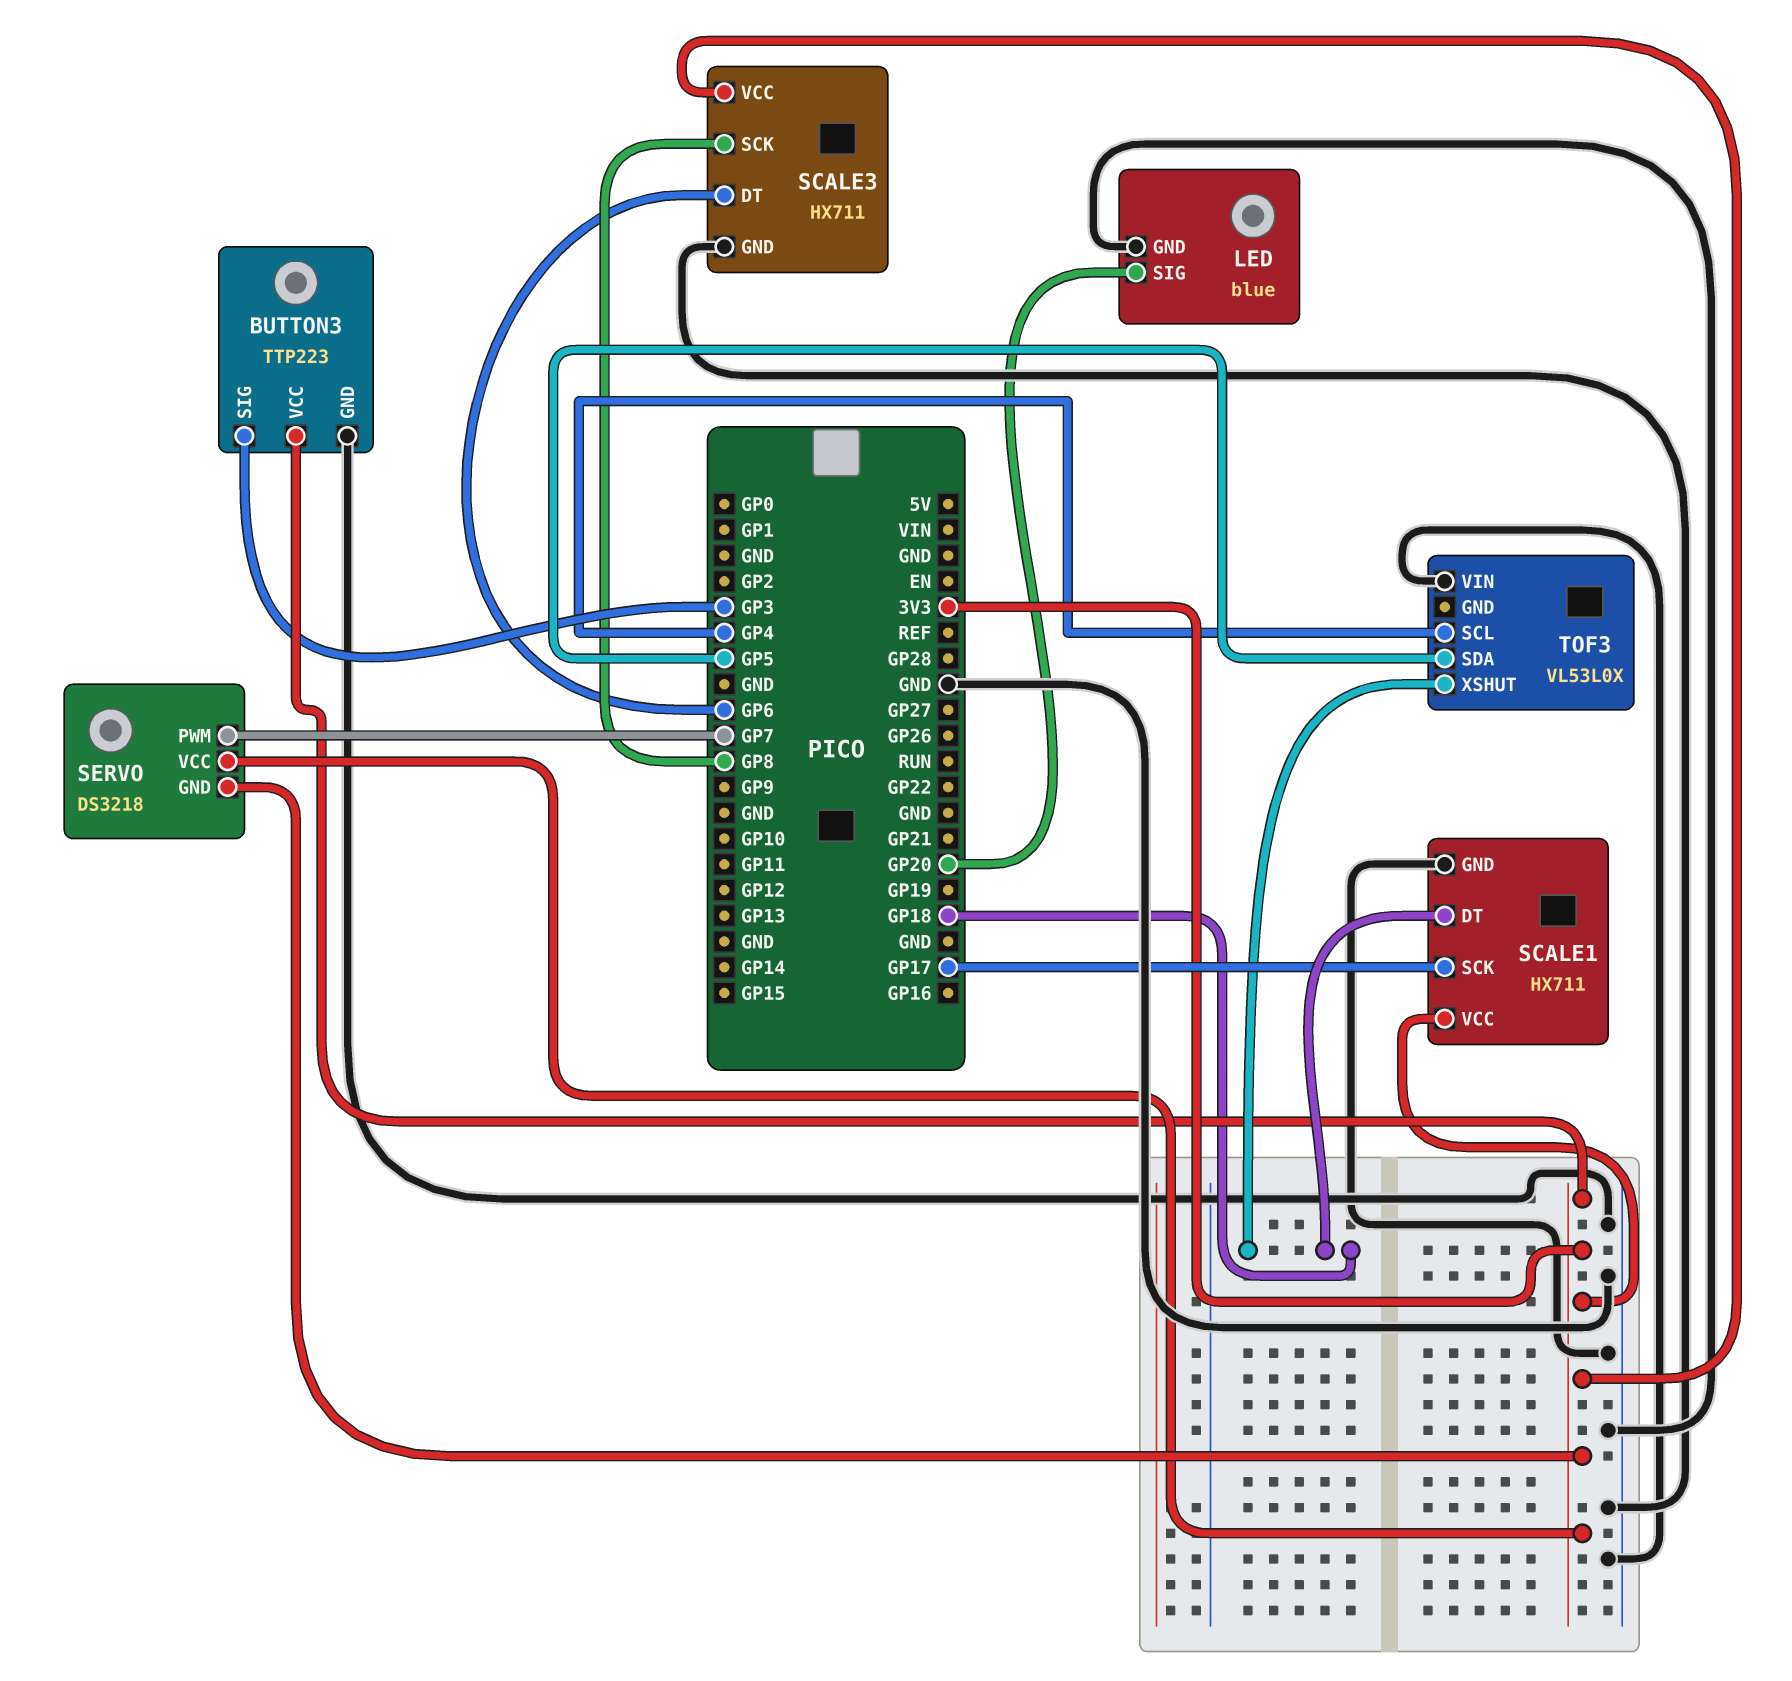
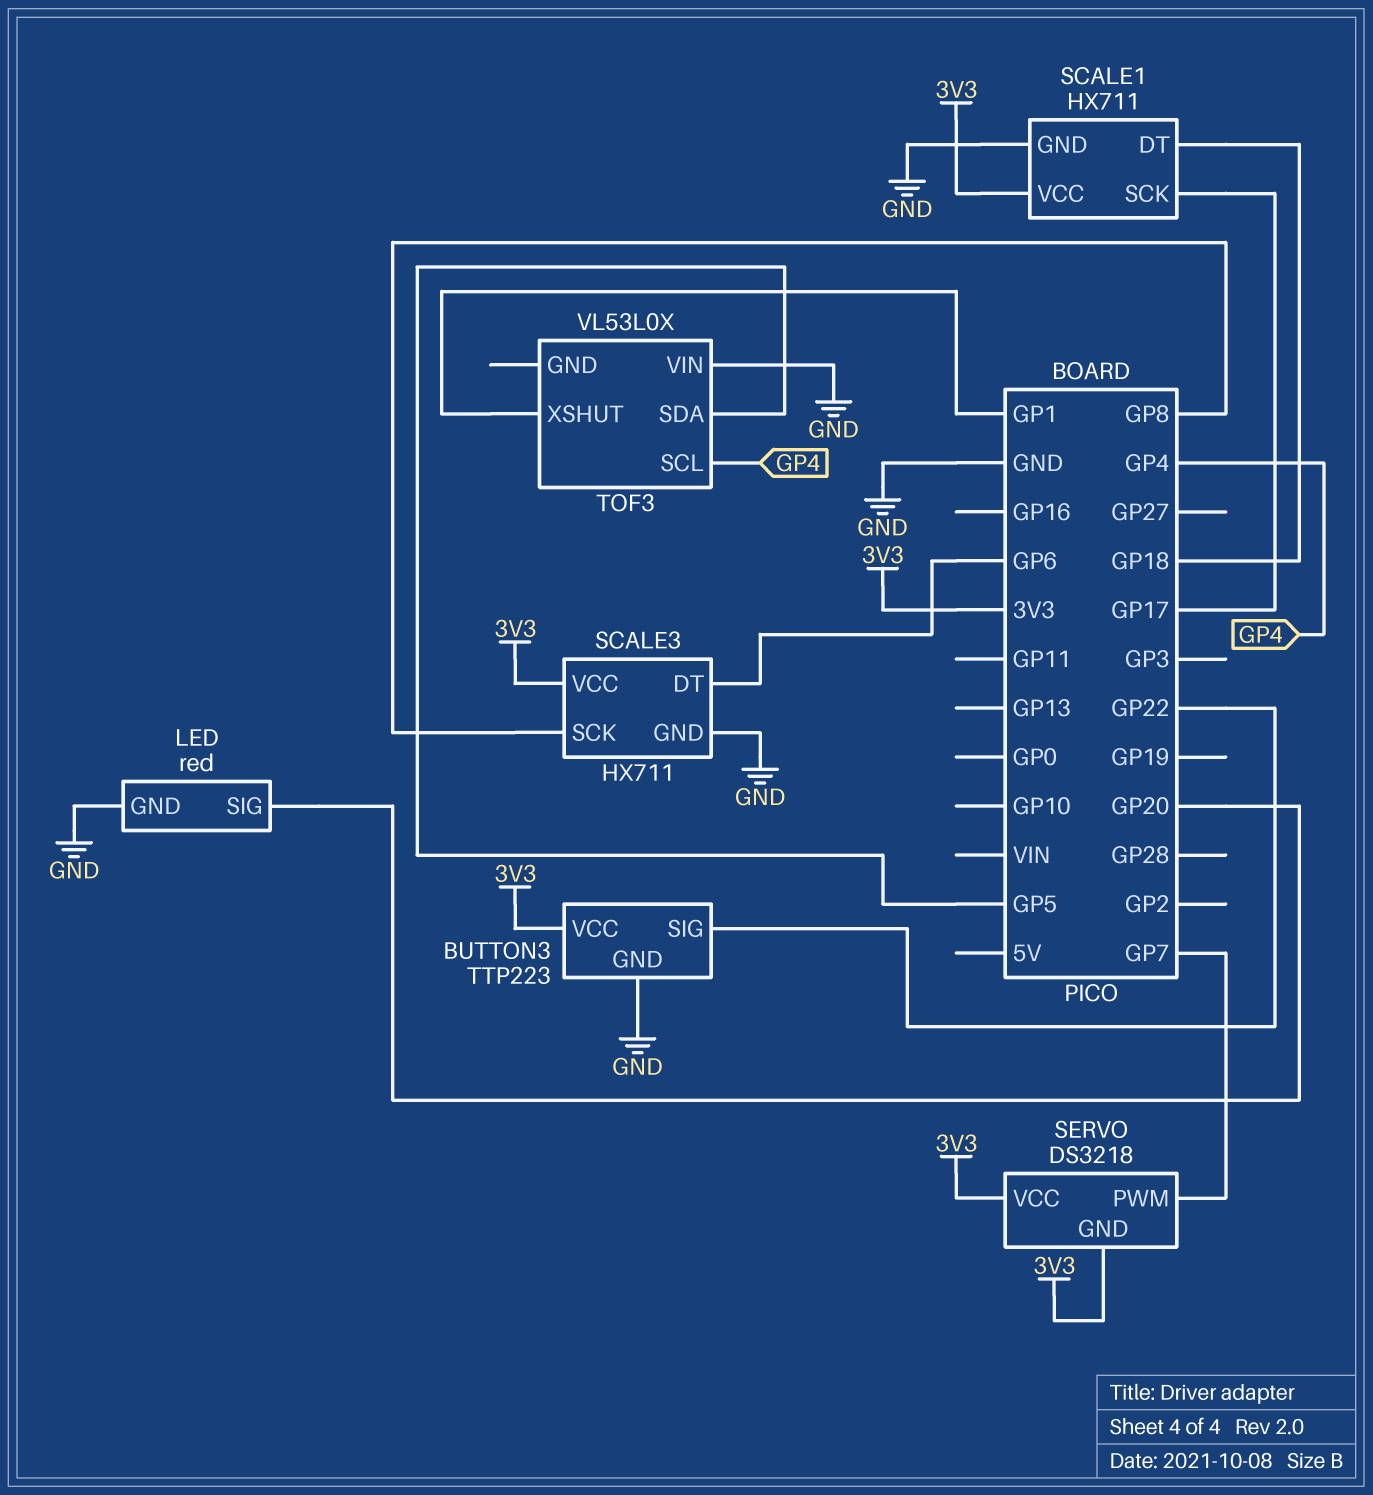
BUTTON3 pin SIG: GP3 -> GP22
LED: blue -> red
TOF3 pin XSHUT: GP18 -> GP1

